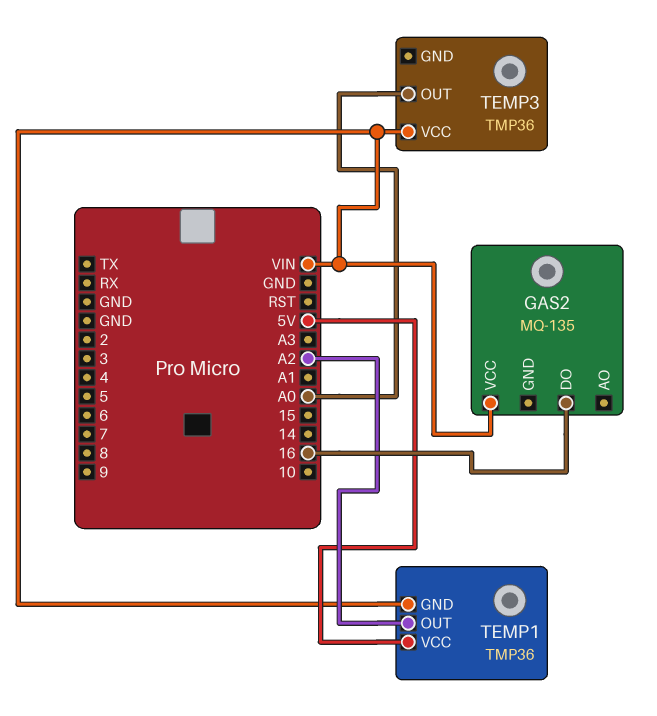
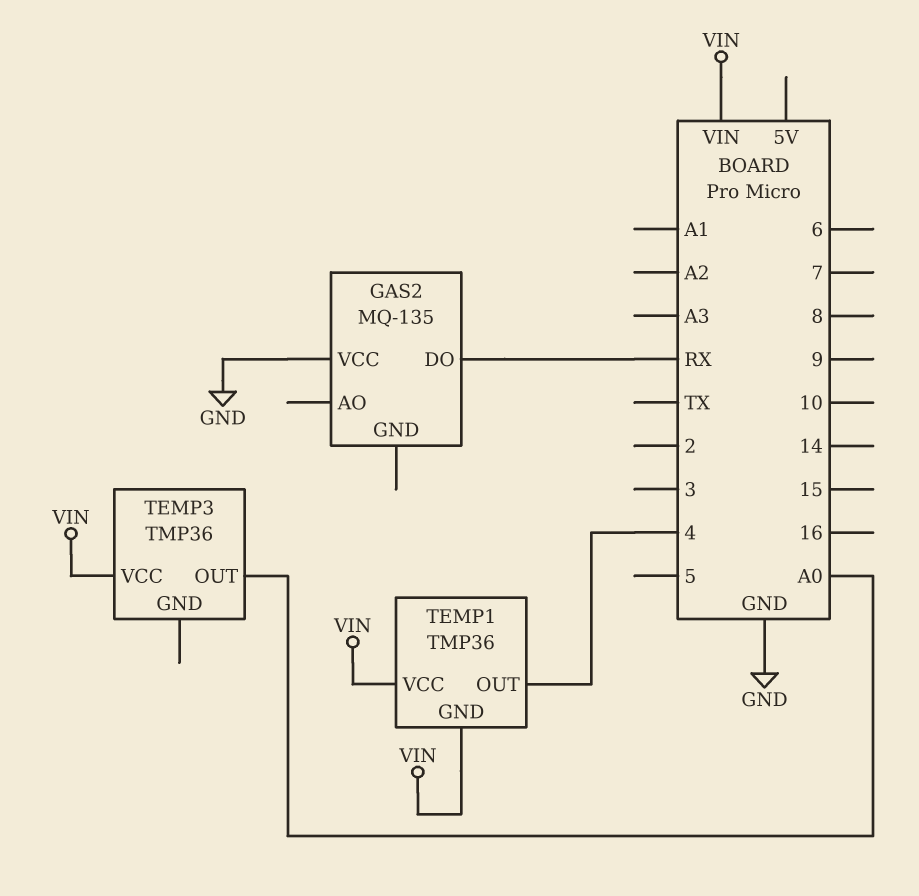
GAS2 pin DO: 16 -> RX
GAS2 pin VCC: VIN -> GND
TEMP1 pin OUT: A2 -> 4
TEMP1 pin VCC: 5V -> VIN

